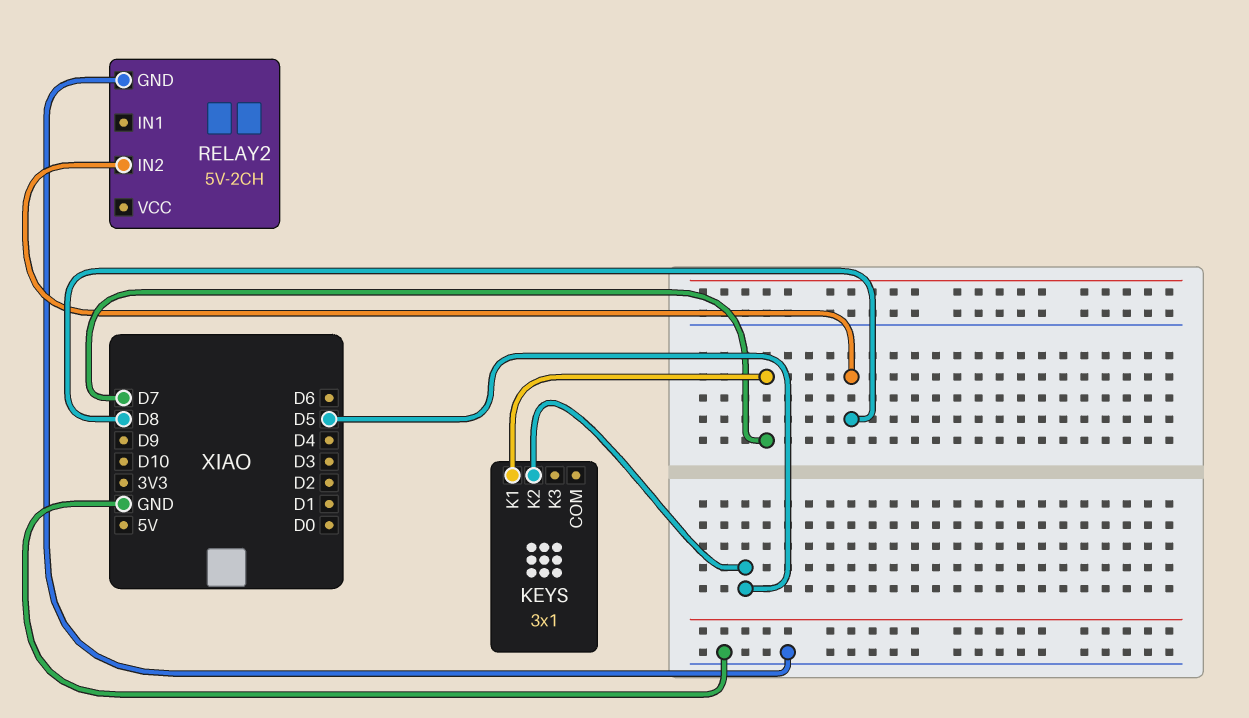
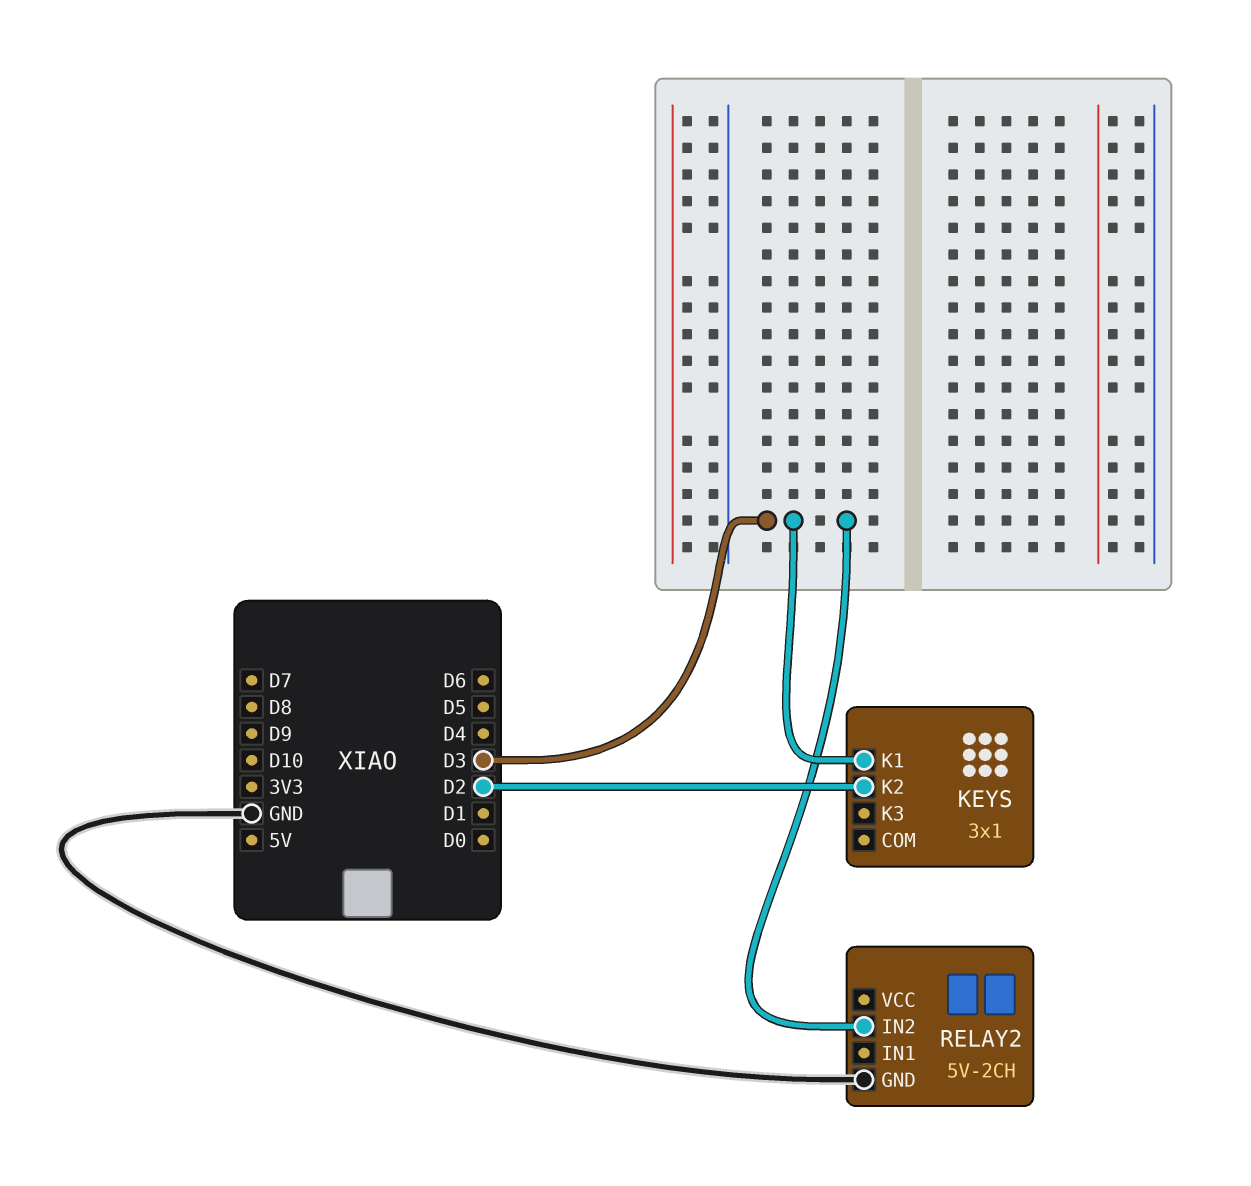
KEYS pin K1: D7 -> D3
KEYS pin K2: D5 -> D2
RELAY2 pin IN2: D8 -> D3

